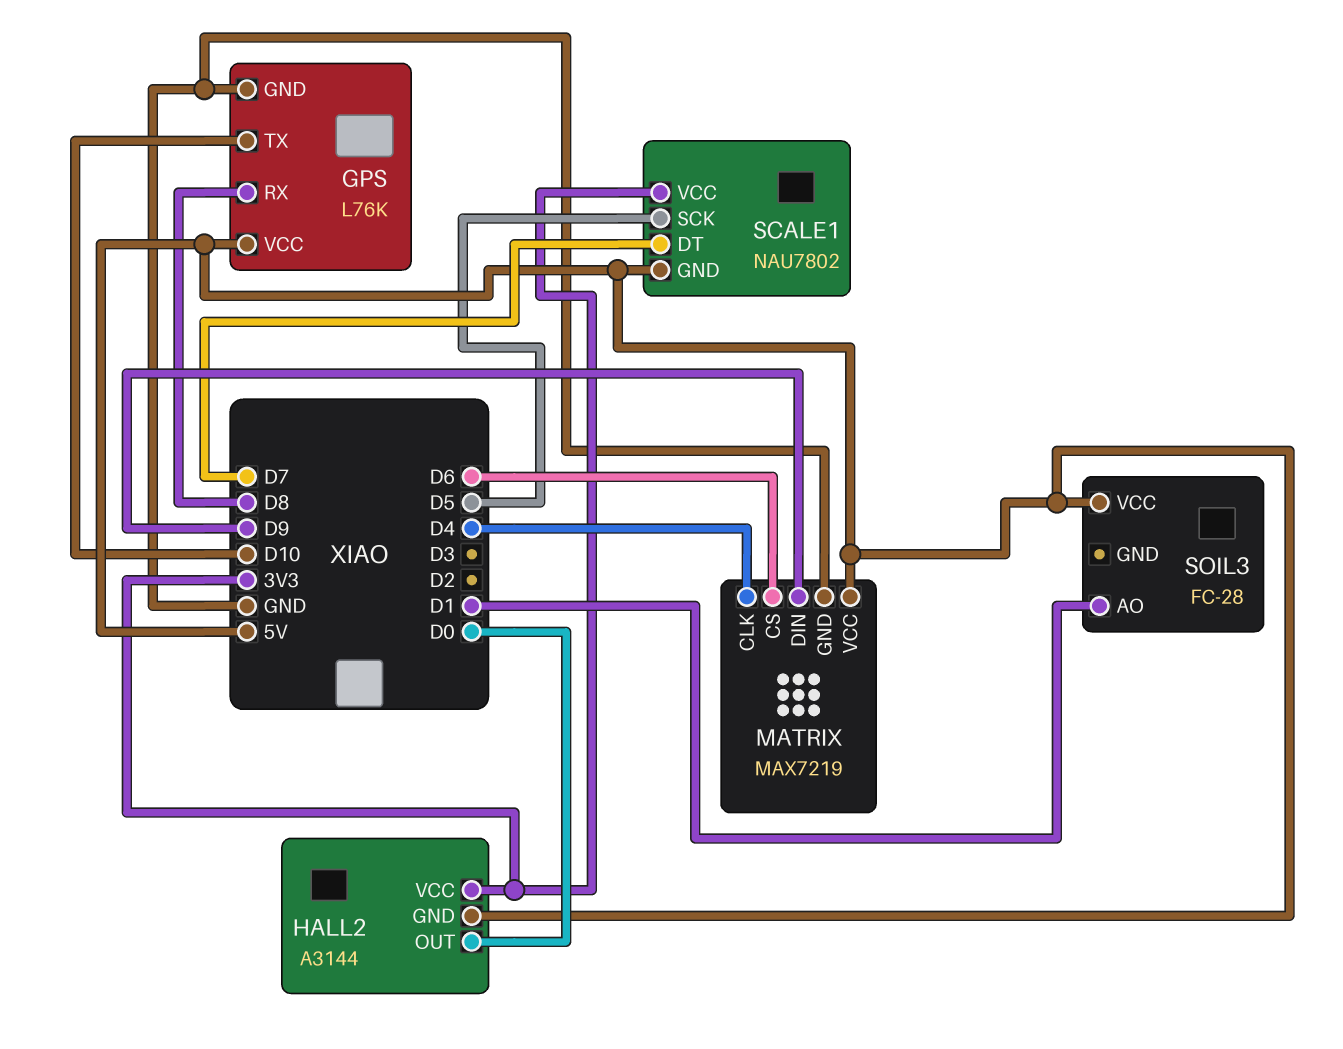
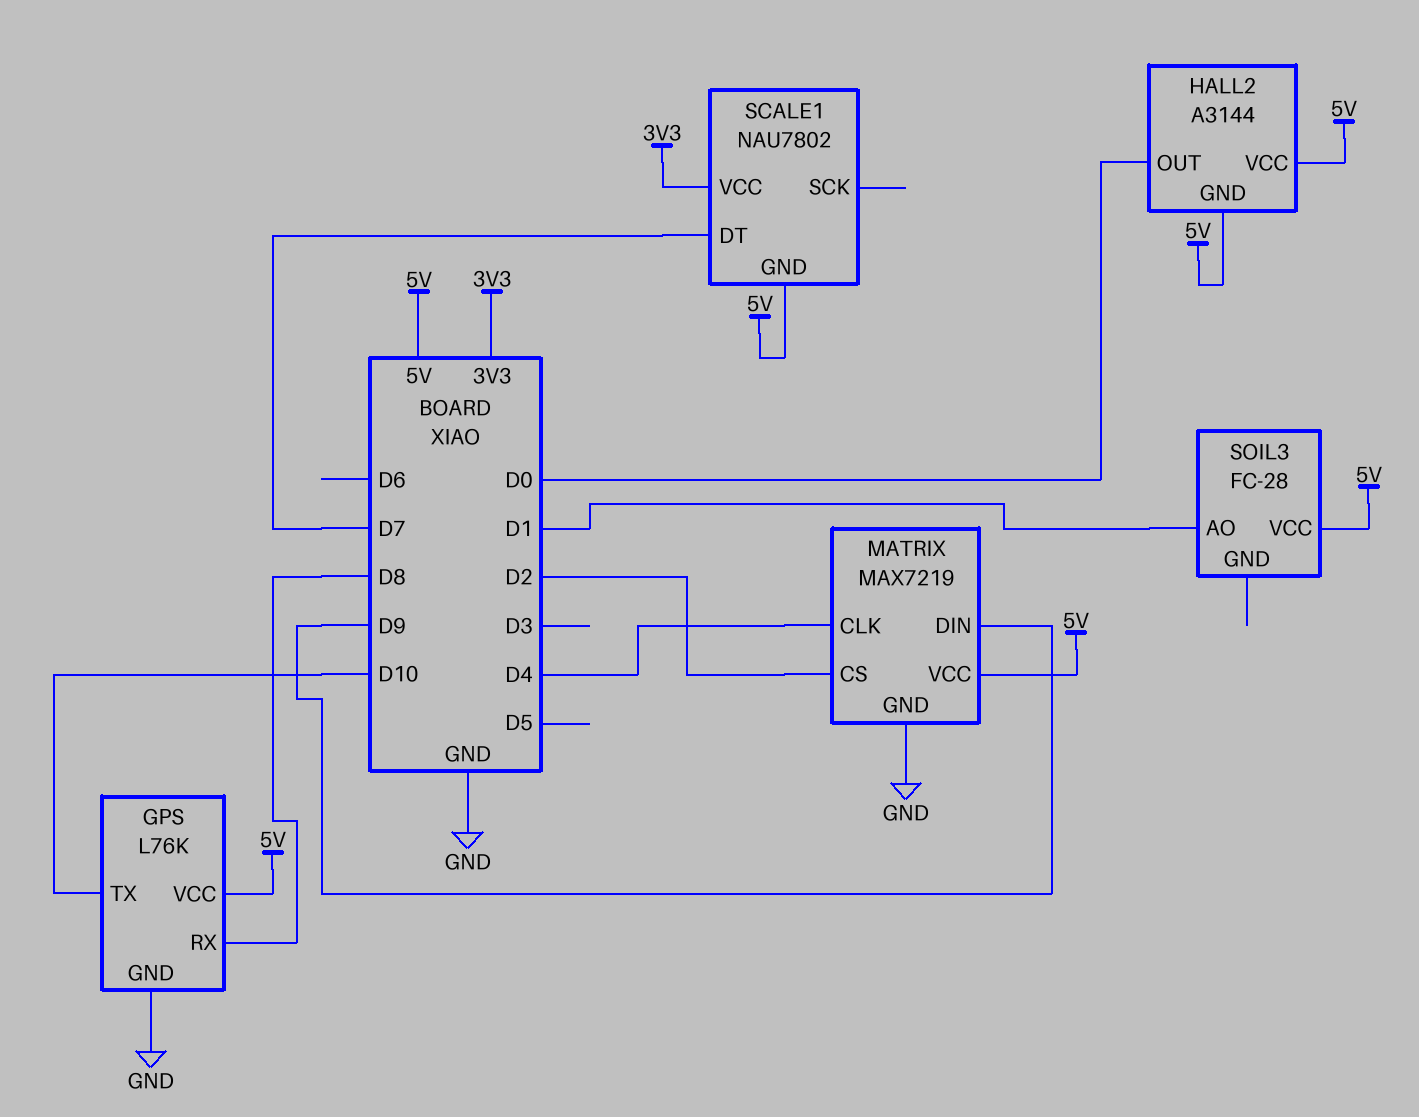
HALL2 pin VCC: 3V3 -> 5V
MATRIX pin CS: D6 -> D2
SCALE1 pin SCK: D5 -> none

